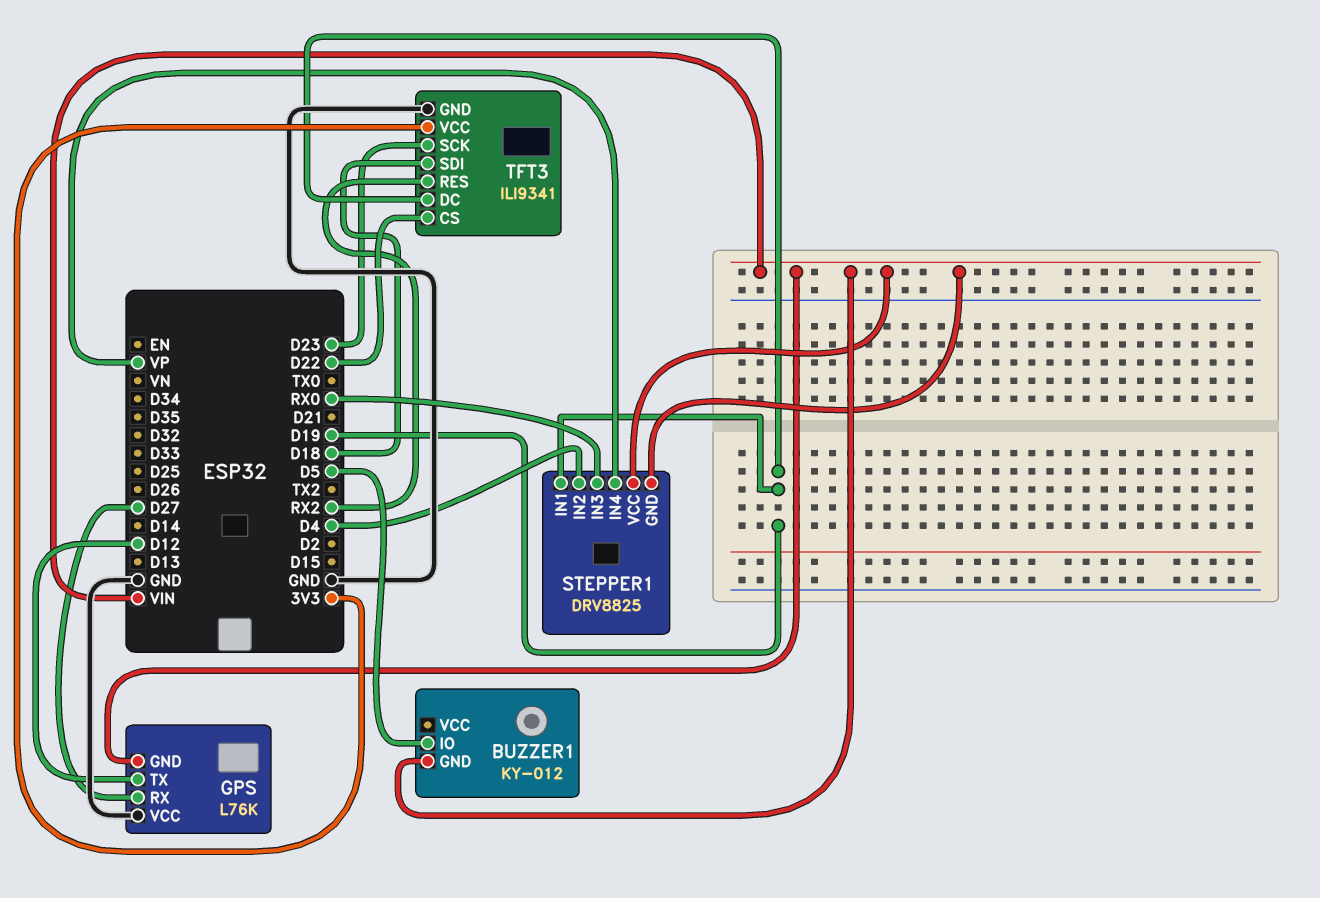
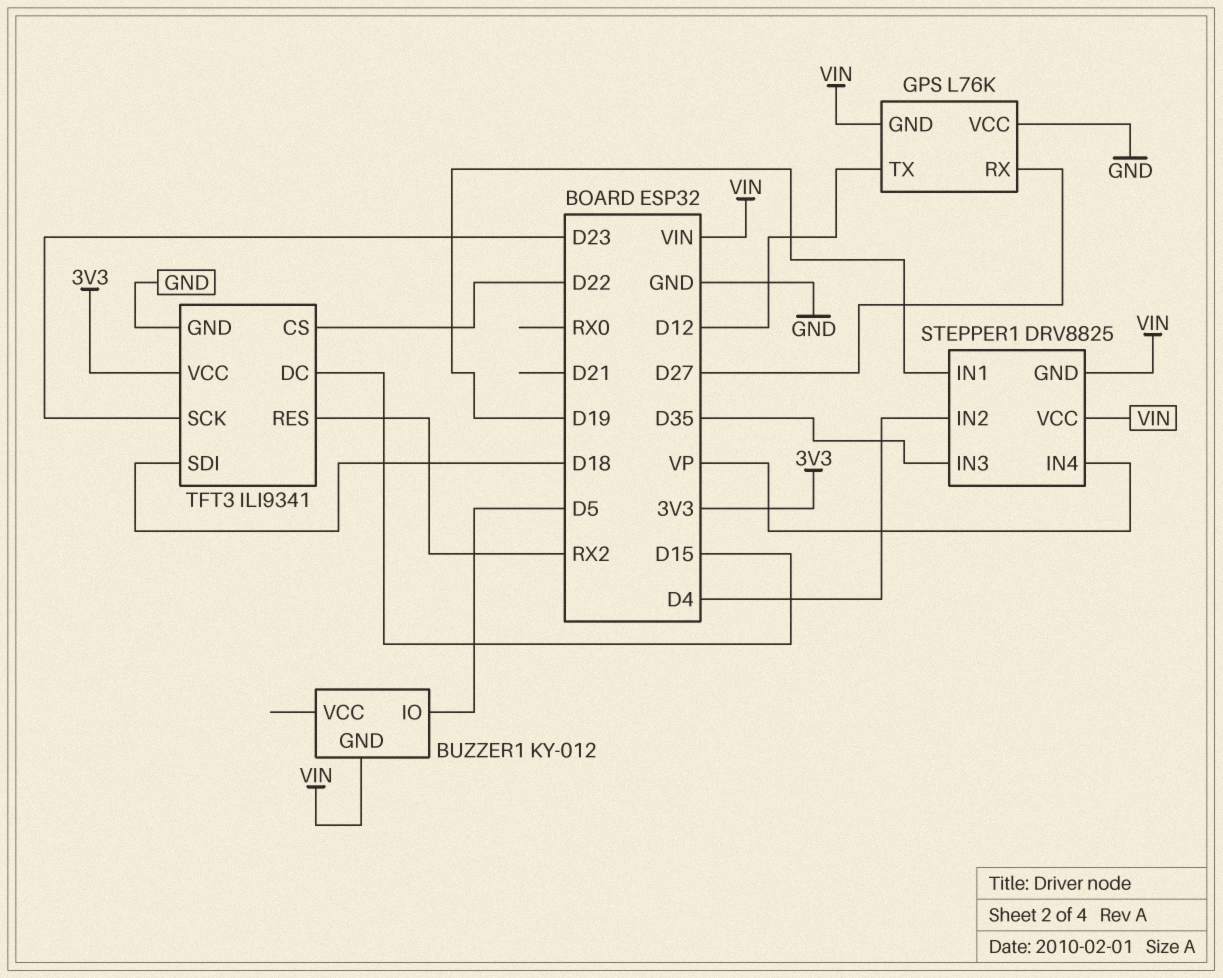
STEPPER1 pin IN3: RX0 -> D35
TFT3 pin DC: D19 -> D15

